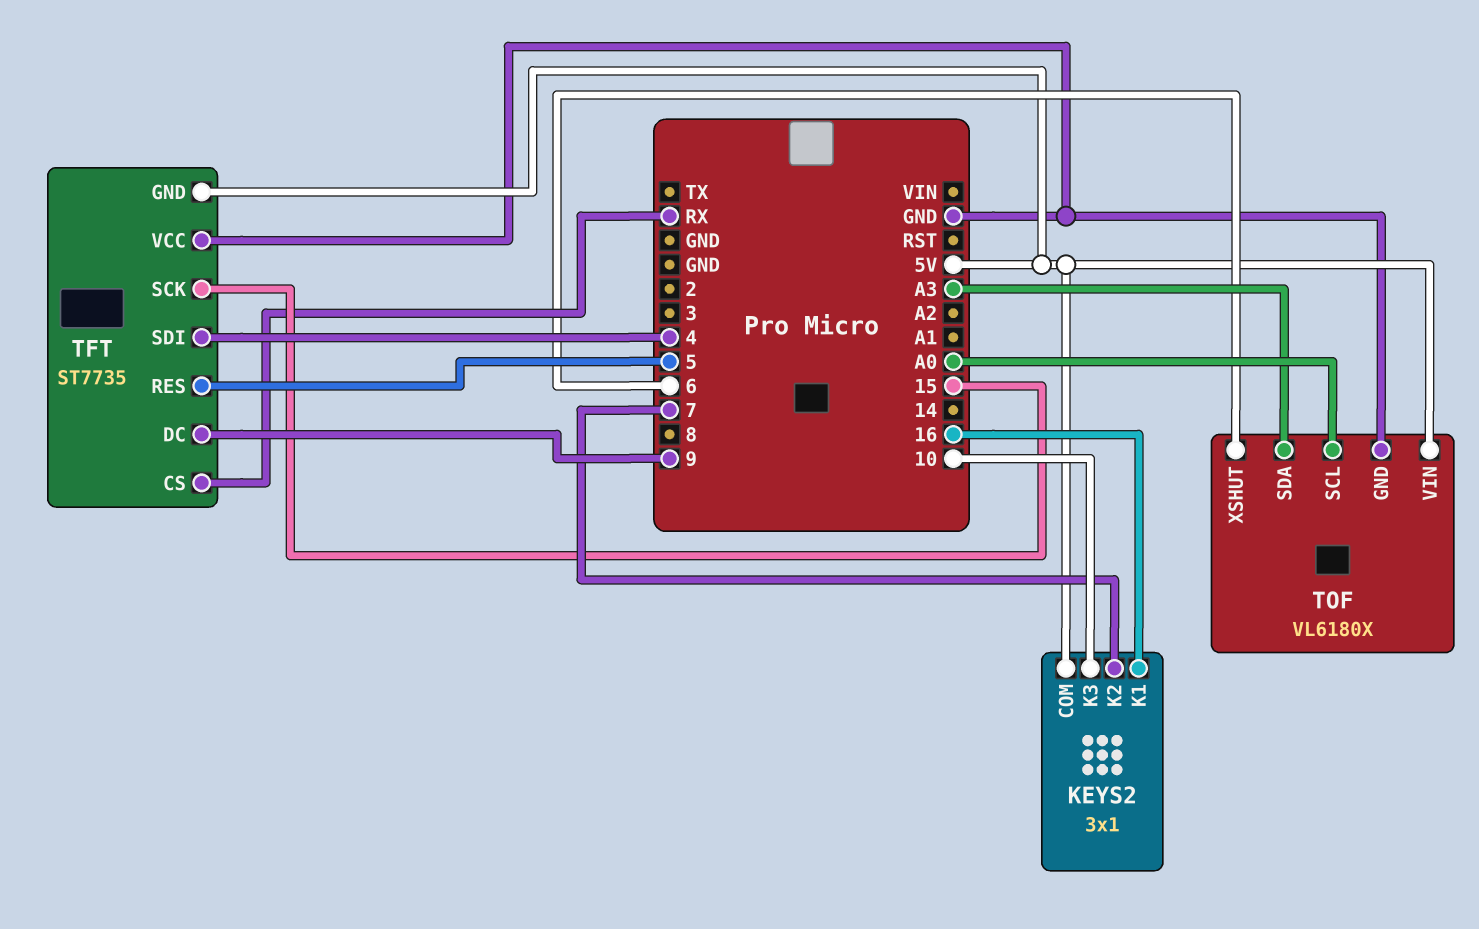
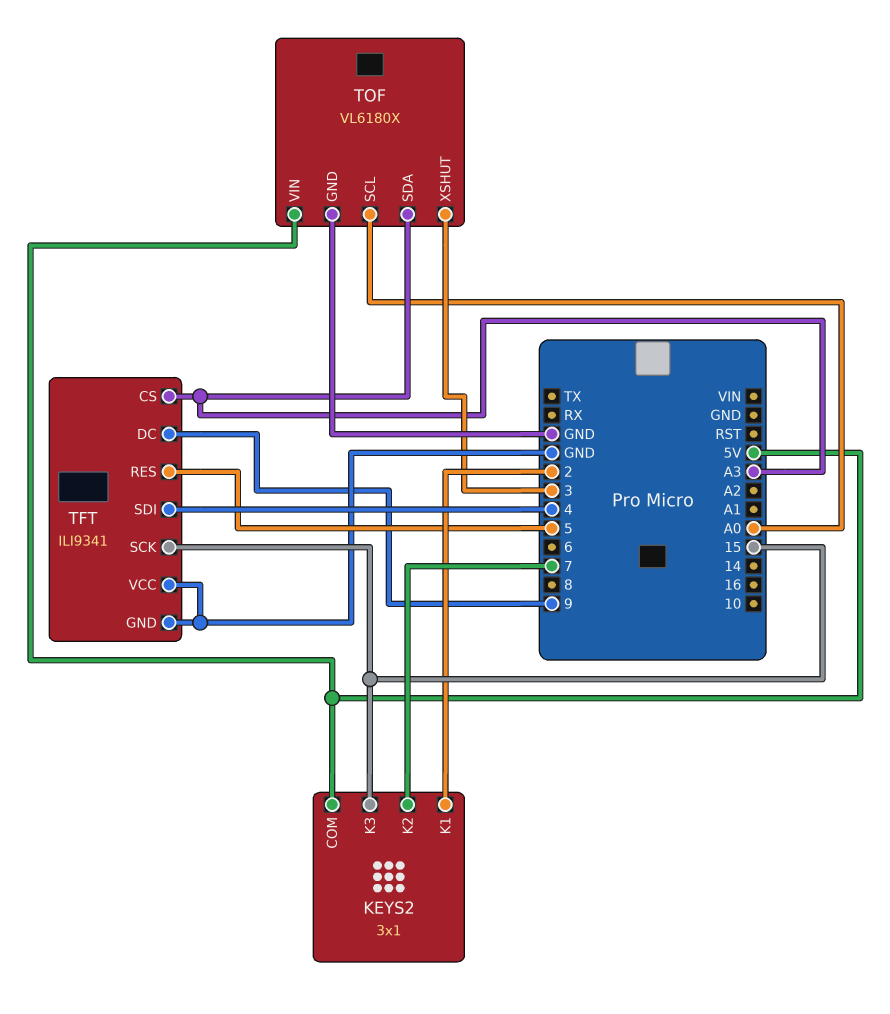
KEYS2 pin K1: 16 -> 2
KEYS2 pin K3: 10 -> 15
TFT: ST7735 -> ILI9341
TFT pin CS: RX -> A3
TFT pin GND: 5V -> GND
TOF pin XSHUT: 6 -> 3

